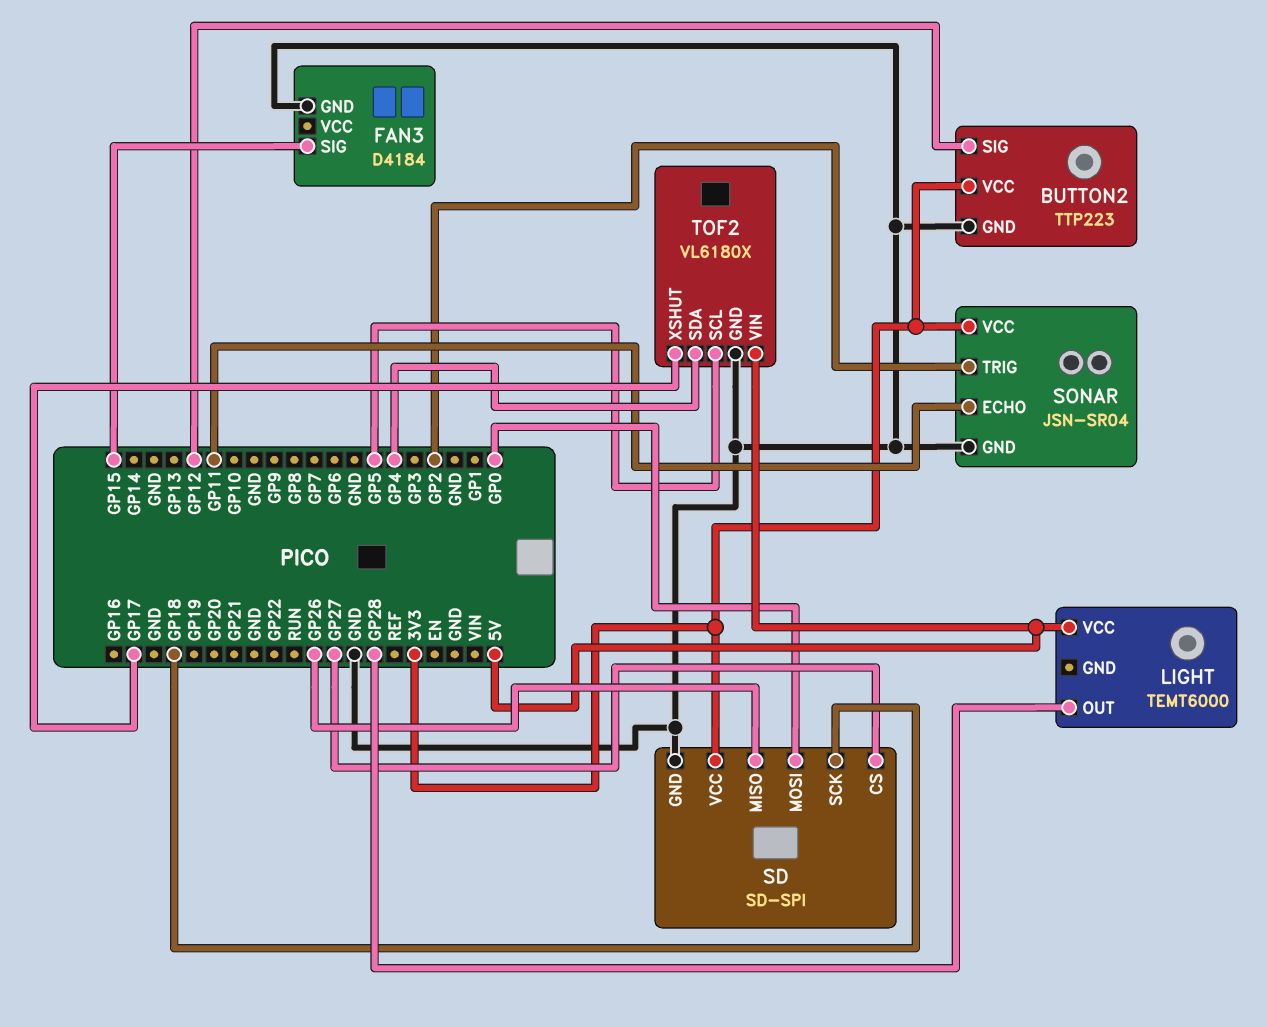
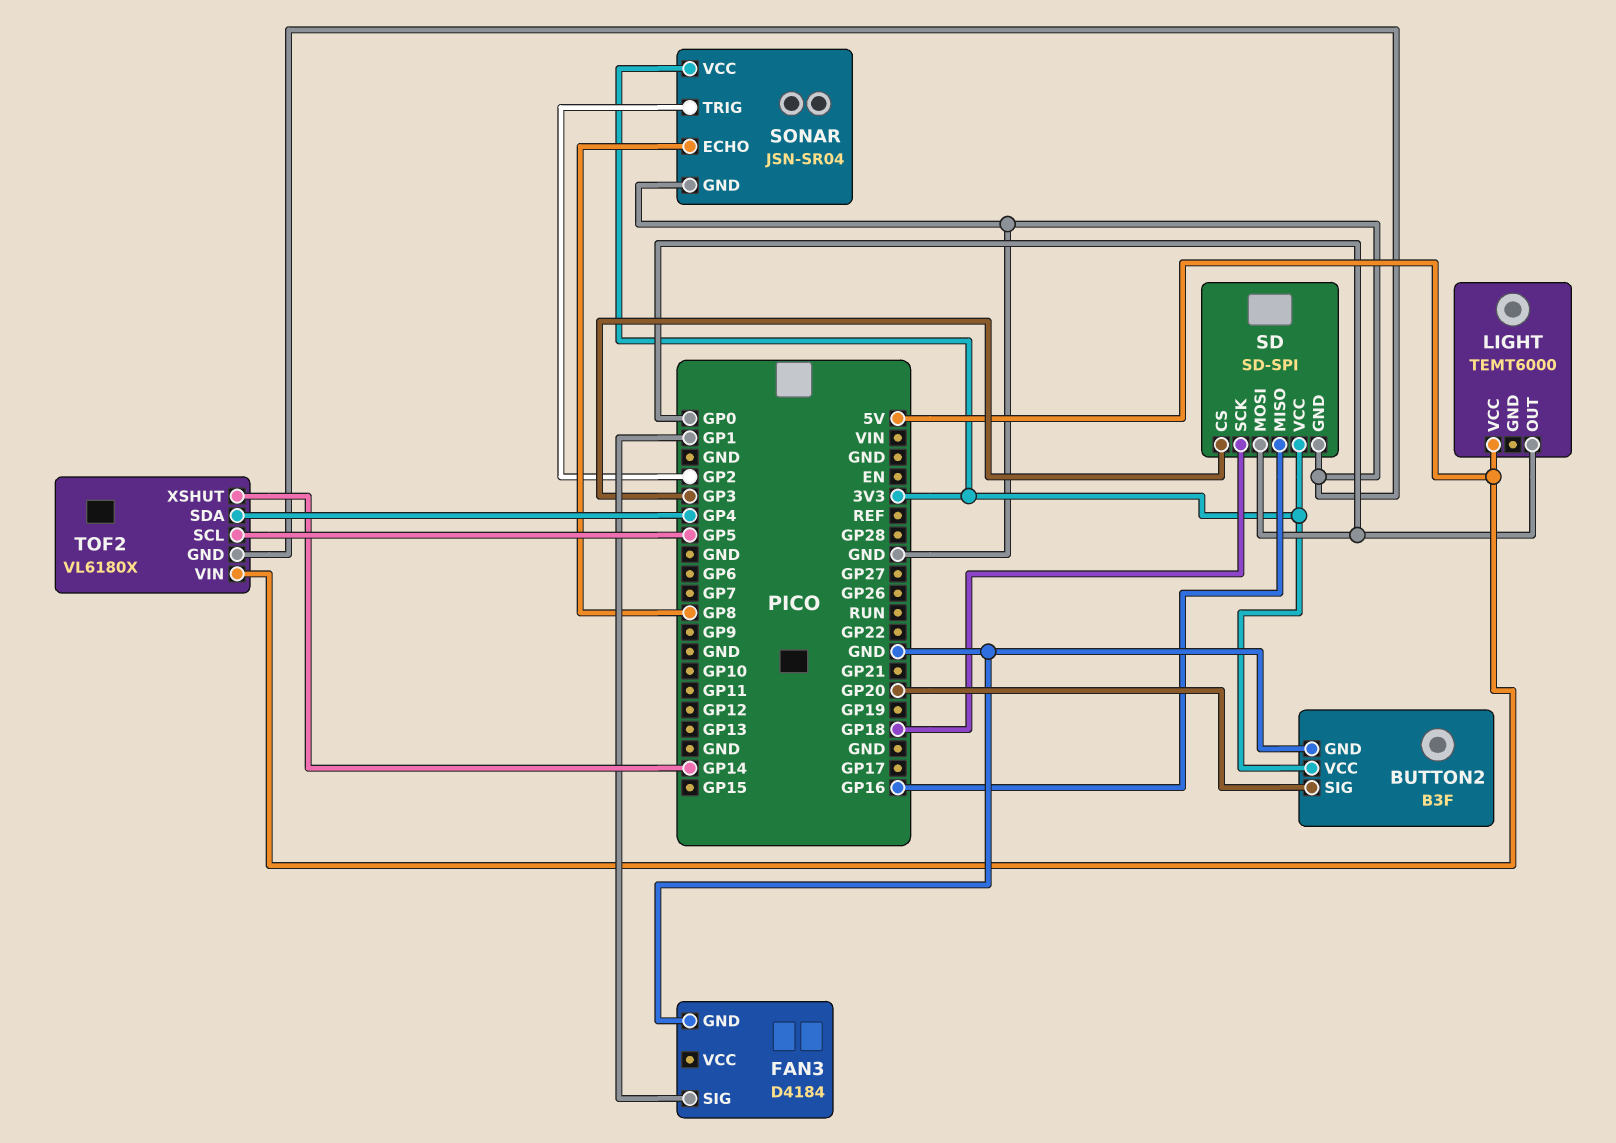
BUTTON2: TTP223 -> B3F
BUTTON2 pin SIG: GP12 -> GP20
FAN3 pin SIG: GP15 -> GP1
LIGHT pin OUT: GP28 -> GP0
SD pin CS: GP27 -> GP3
SD pin MISO: GP26 -> GP16
SONAR pin ECHO: GP11 -> GP8
TOF2 pin XSHUT: GP17 -> GP14

